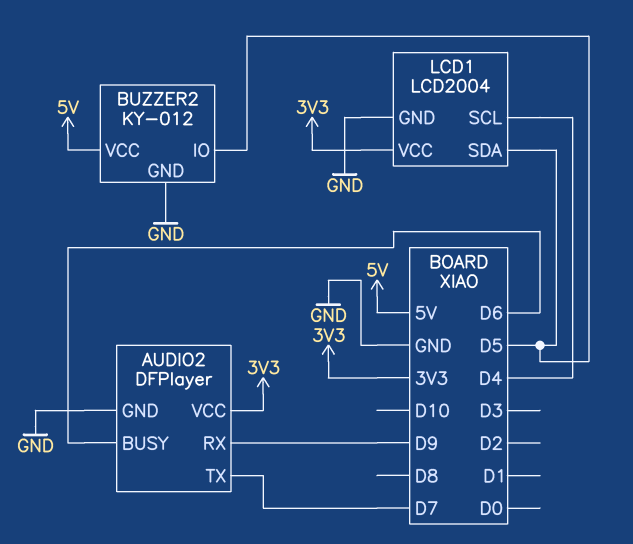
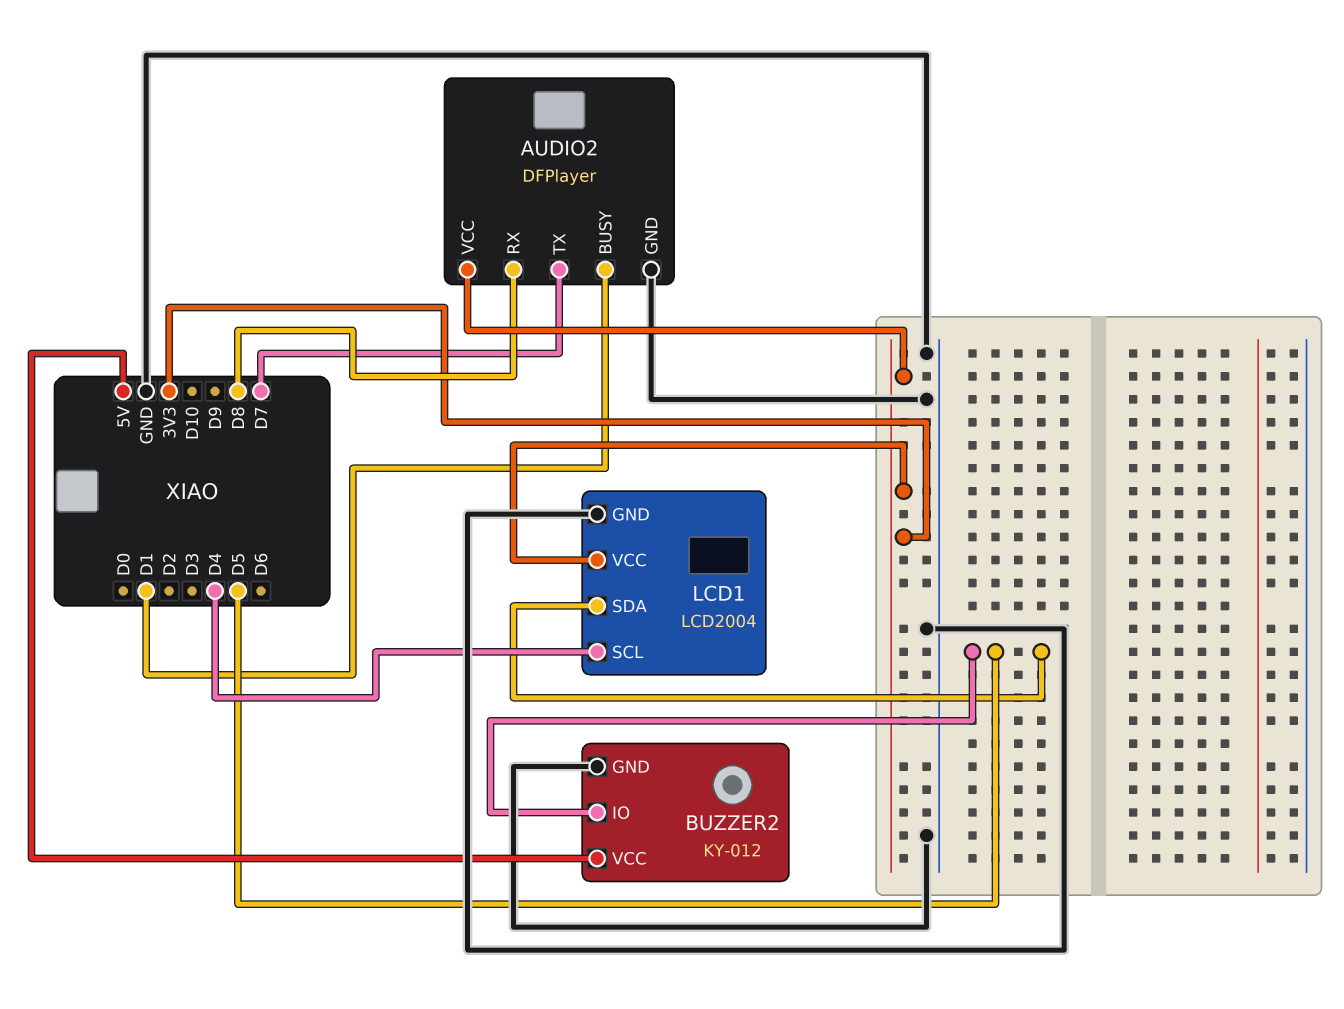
AUDIO2 pin BUSY: D6 -> D1
AUDIO2 pin RX: D9 -> D8

